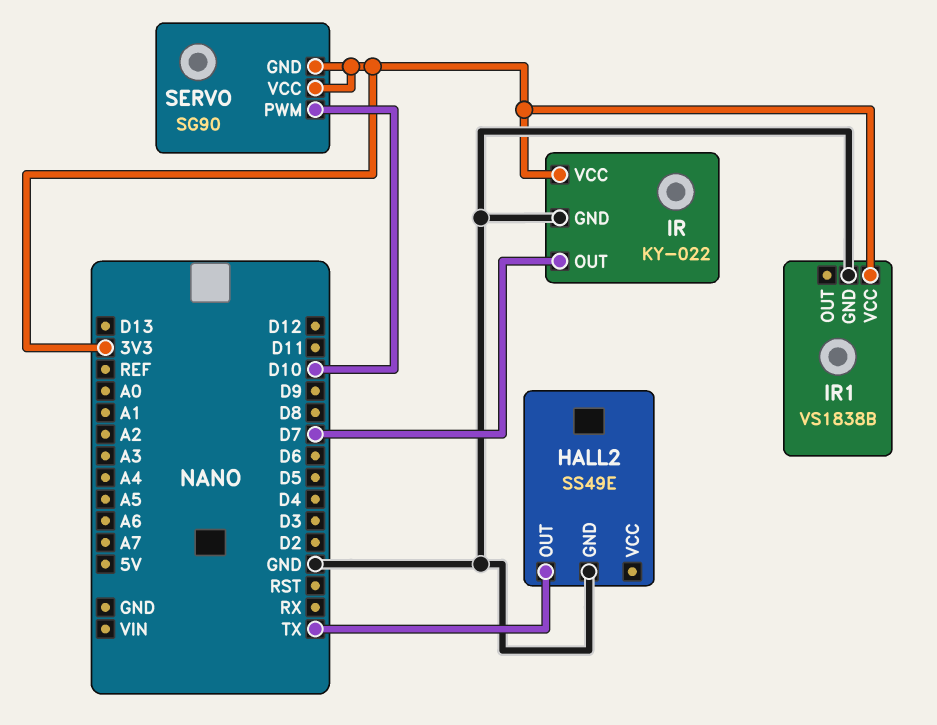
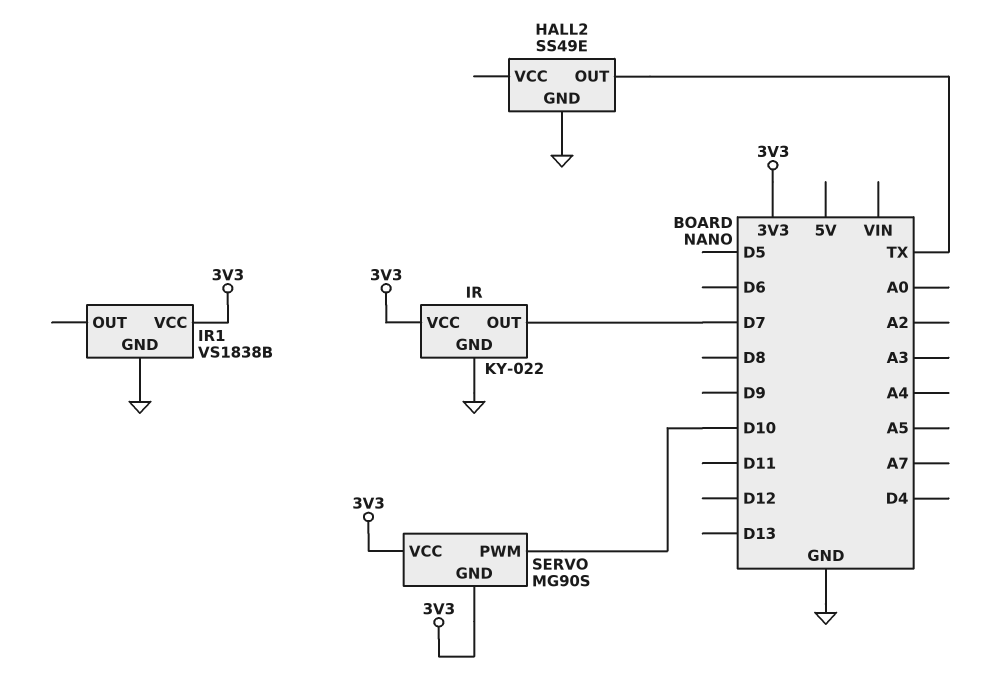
SERVO: SG90 -> MG90S

